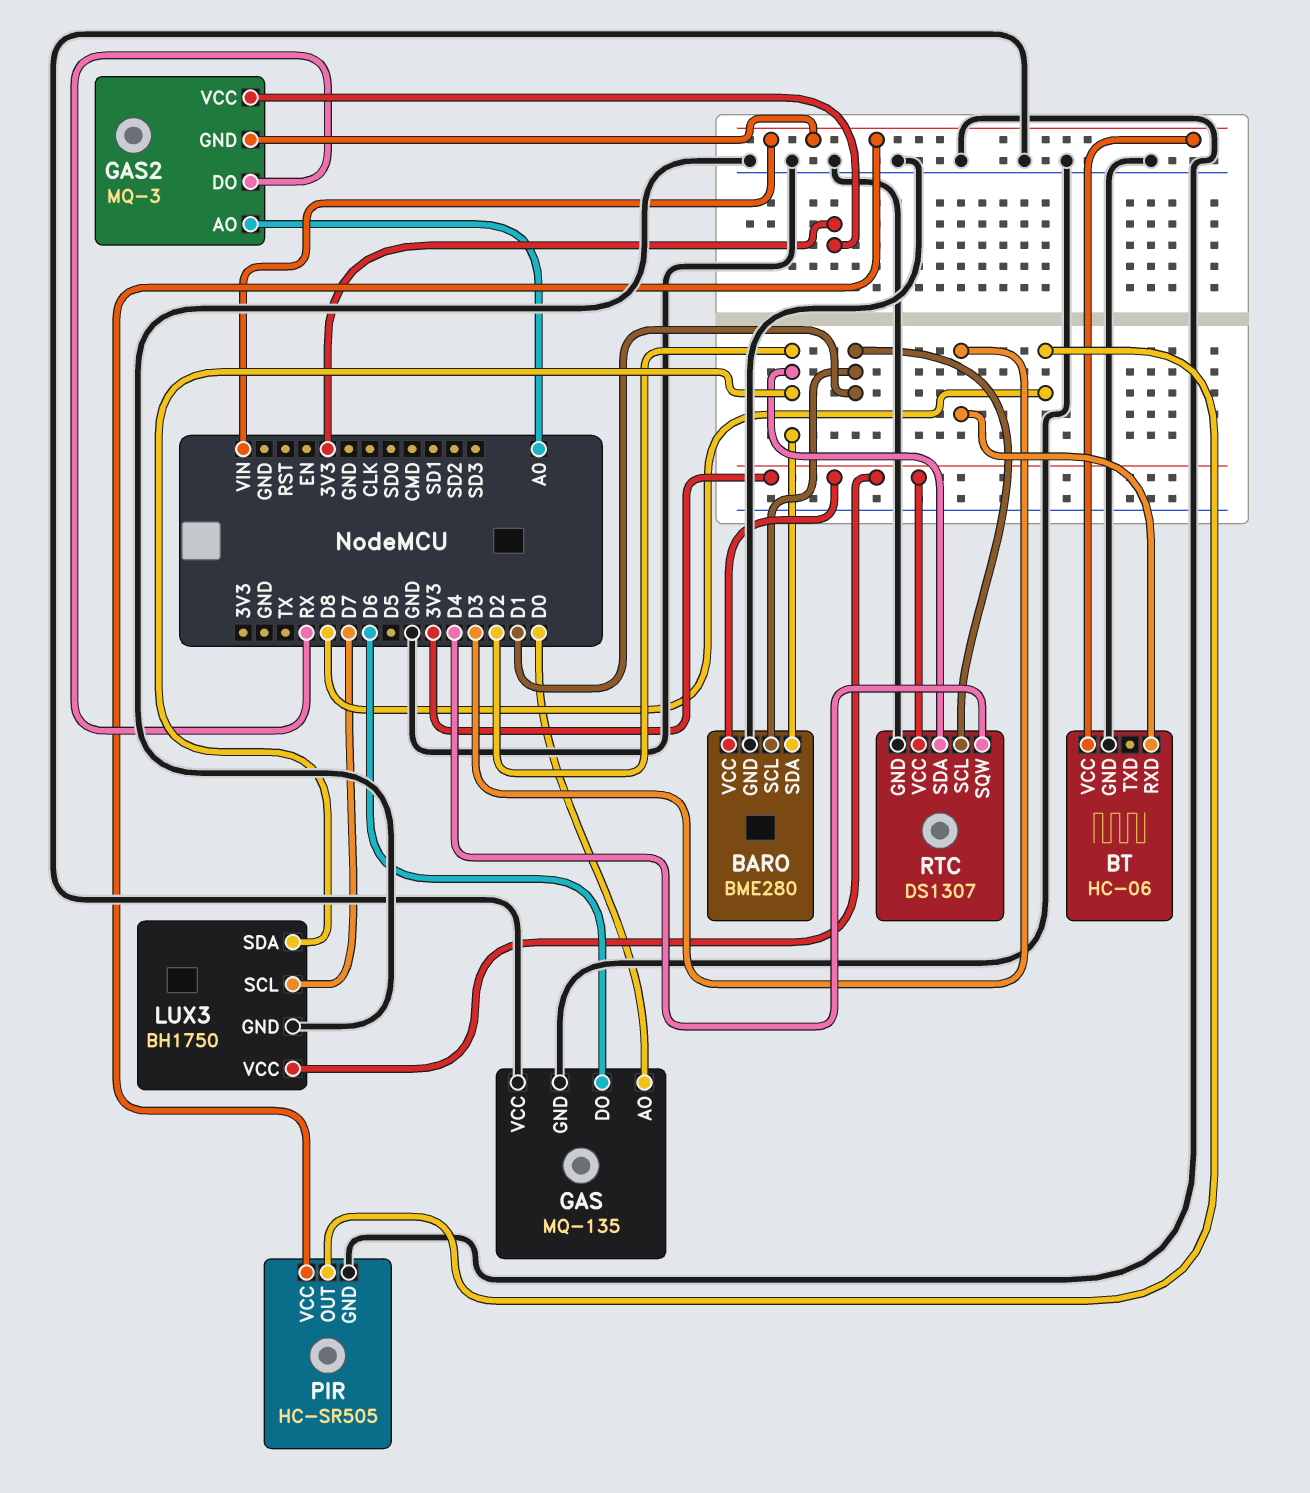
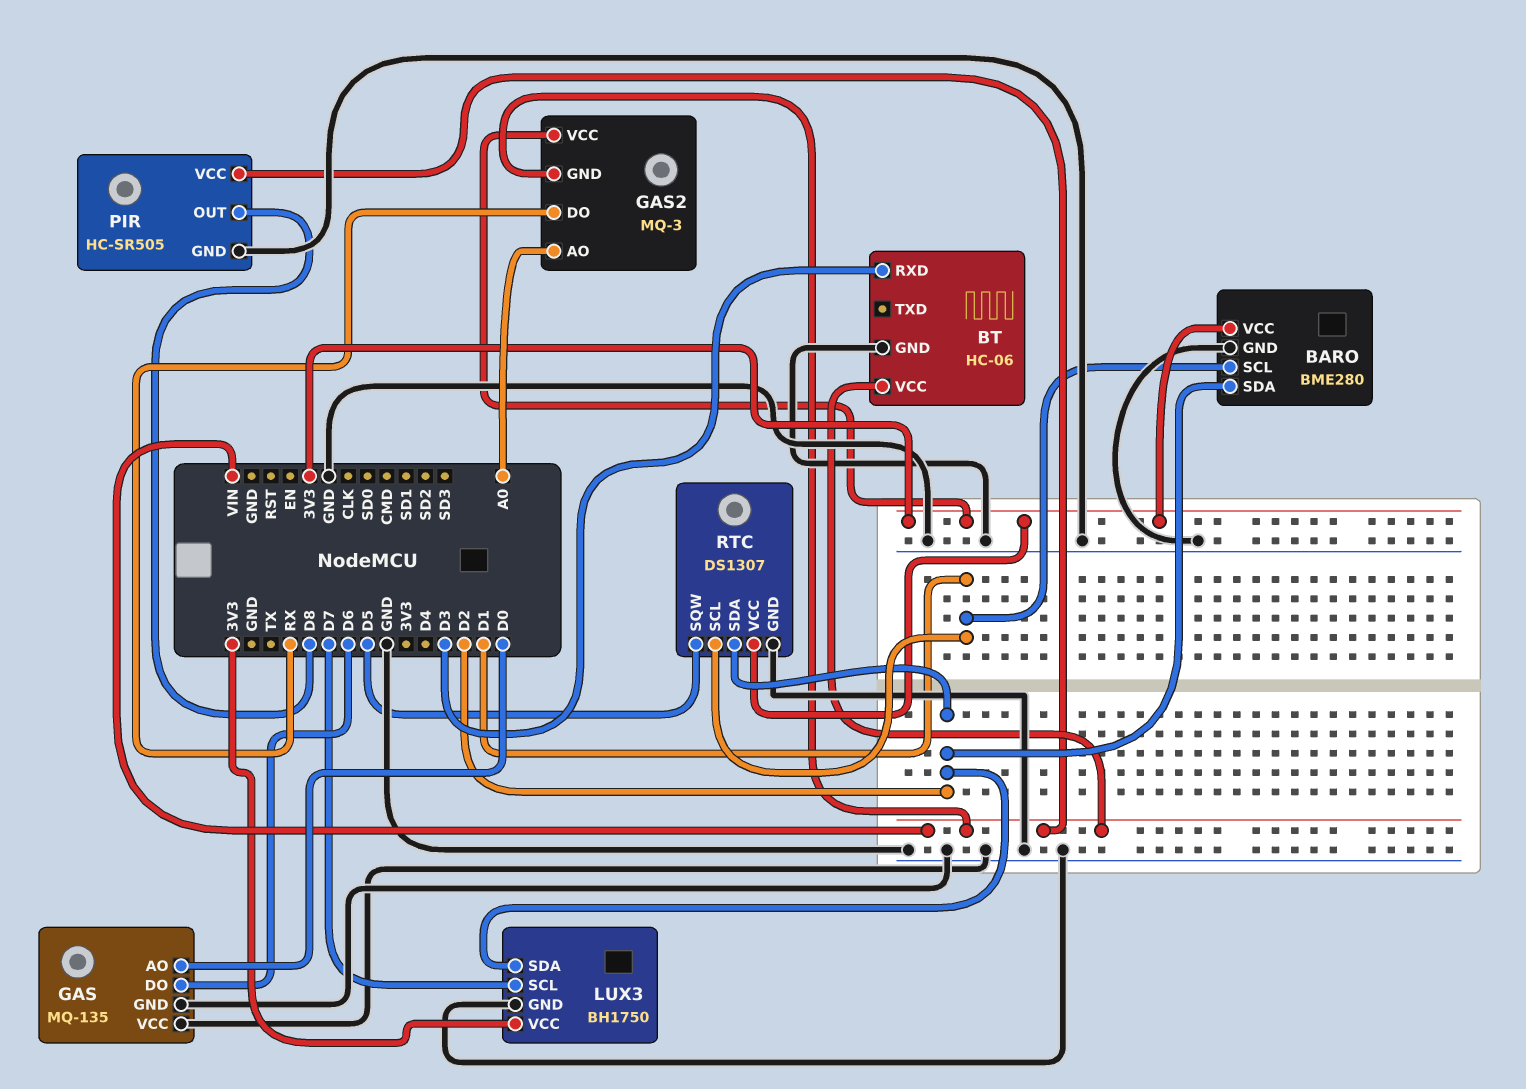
RTC pin SQW: D4 -> D5

